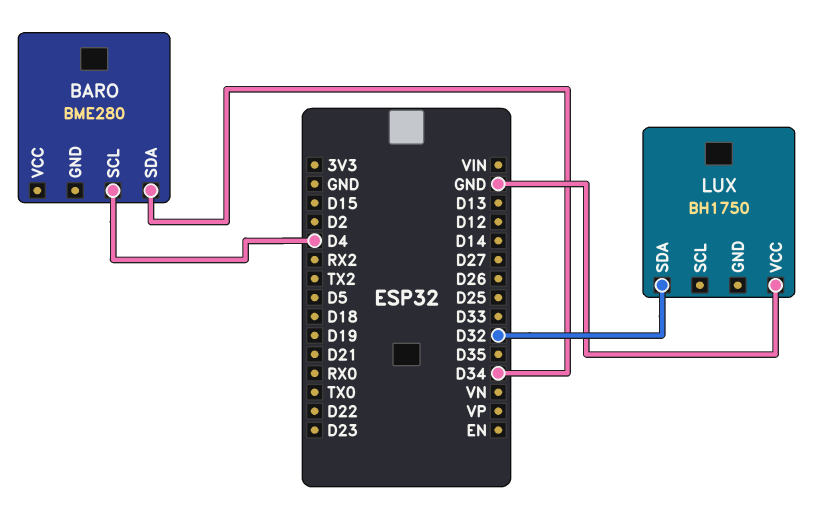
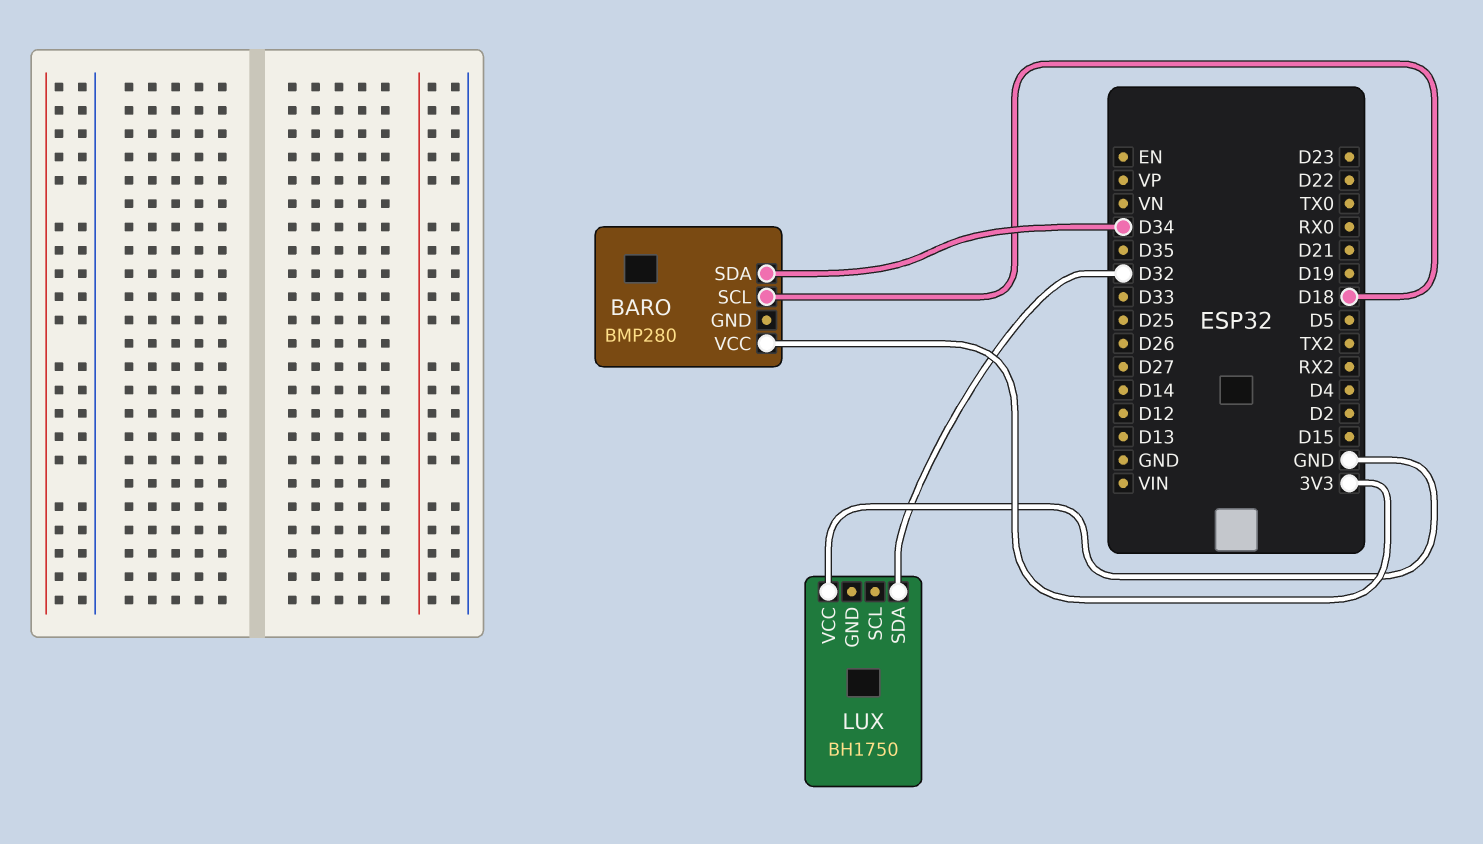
BARO: BME280 -> BMP280
BARO pin SCL: D4 -> D18
BARO pin VCC: none -> 3V3

